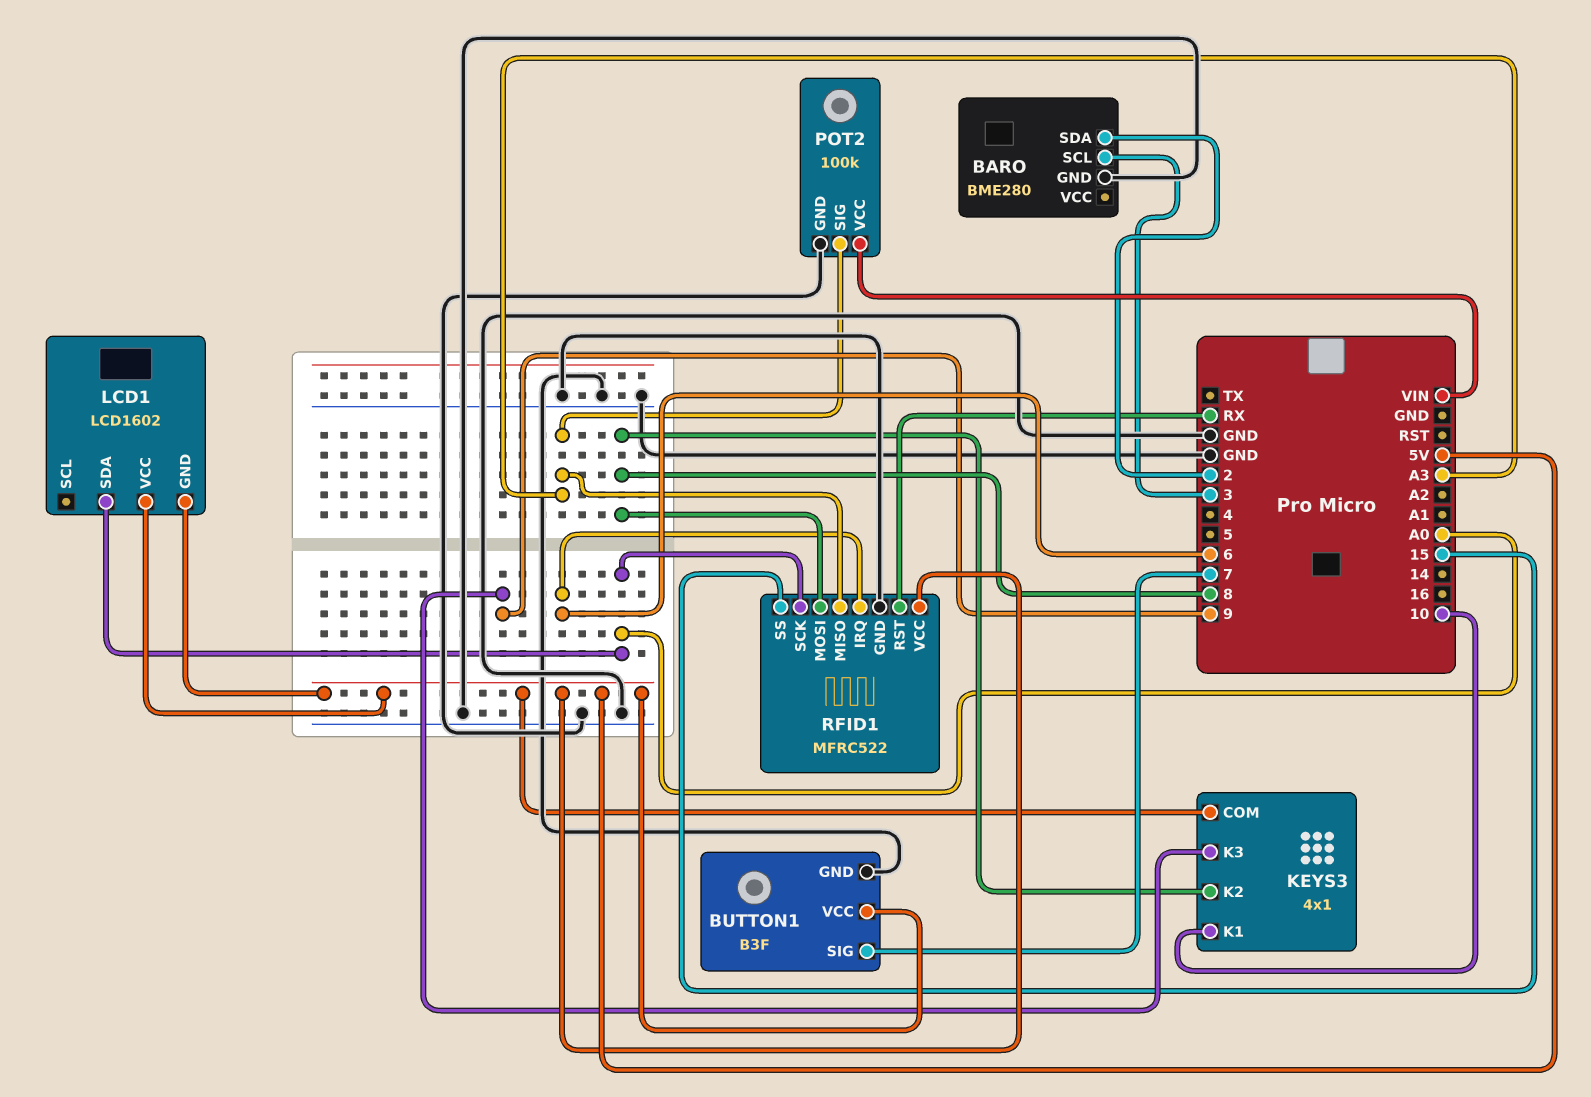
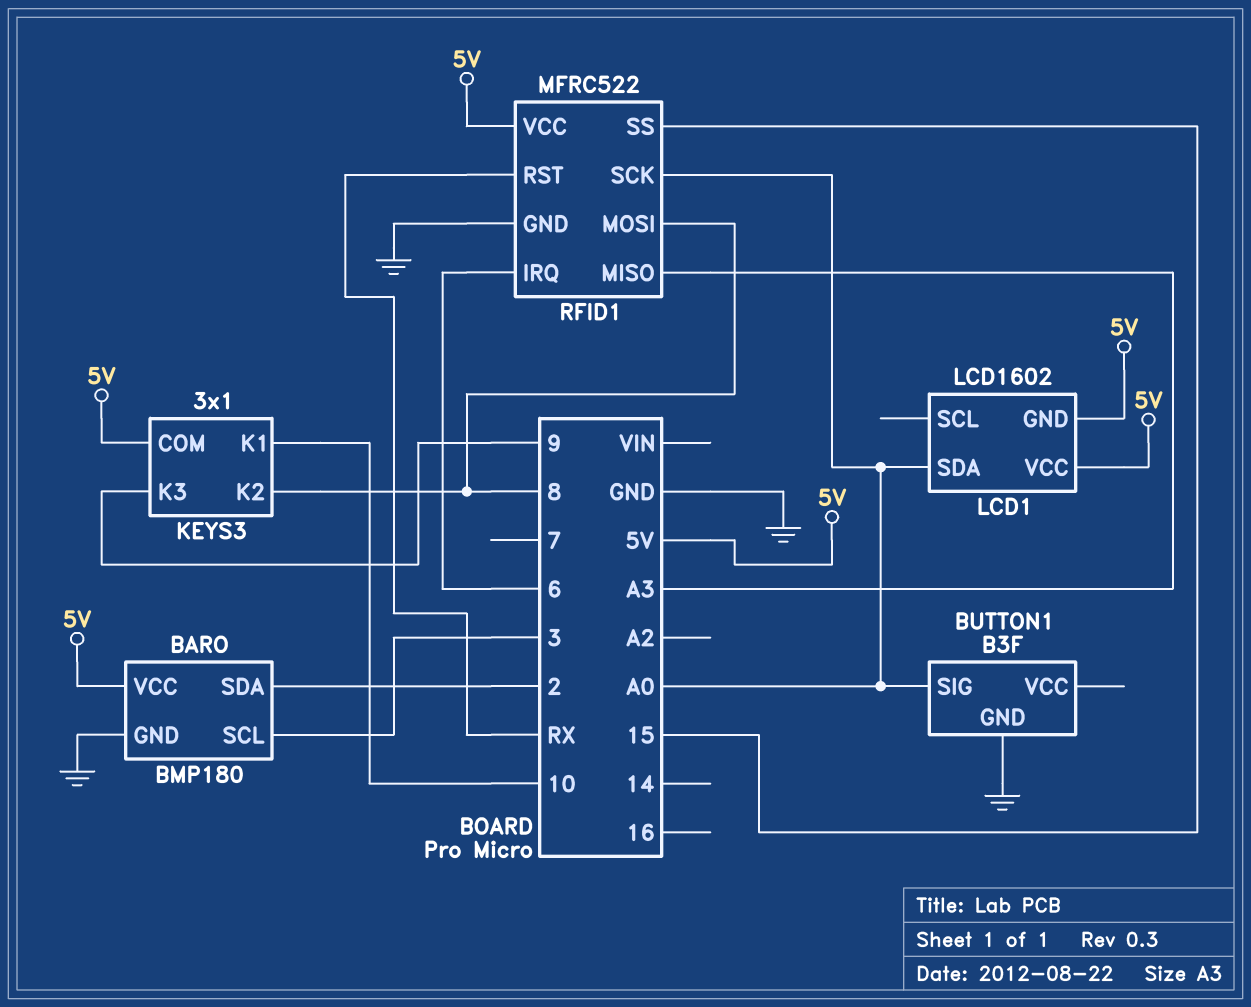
BARO: BME280 -> BMP180
BARO pin VCC: none -> 5V
BUTTON1 pin SIG: 7 -> A0
BUTTON1 pin VCC: 5V -> none
KEYS3: 4x1 -> 3x1
POT2: 100k -> none
POT2 pin GND: GND -> none
POT2 pin SIG: A3 -> none
POT2 pin VCC: VIN -> none

